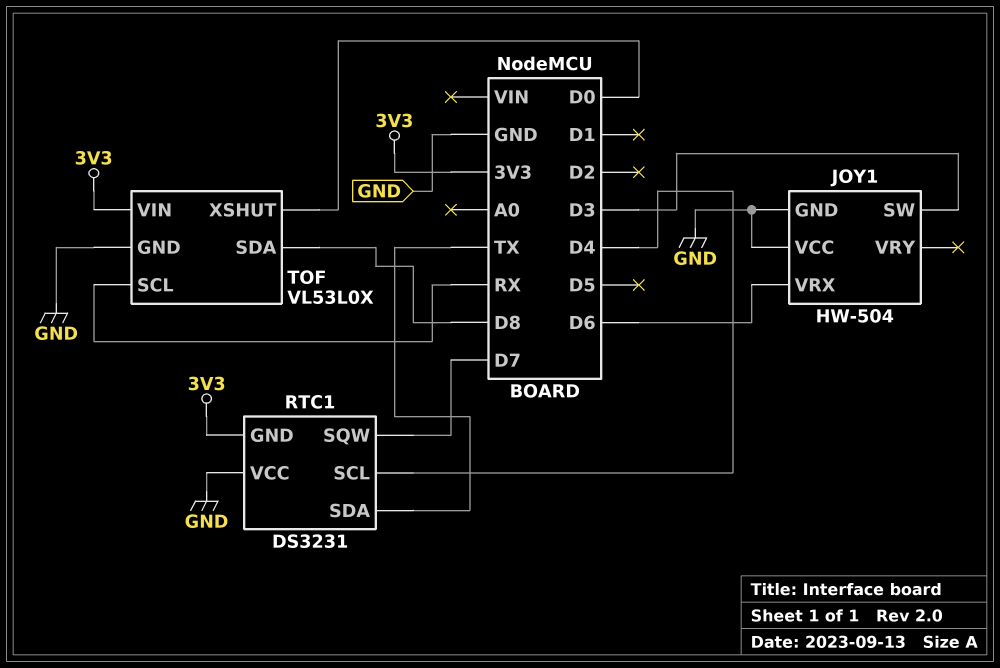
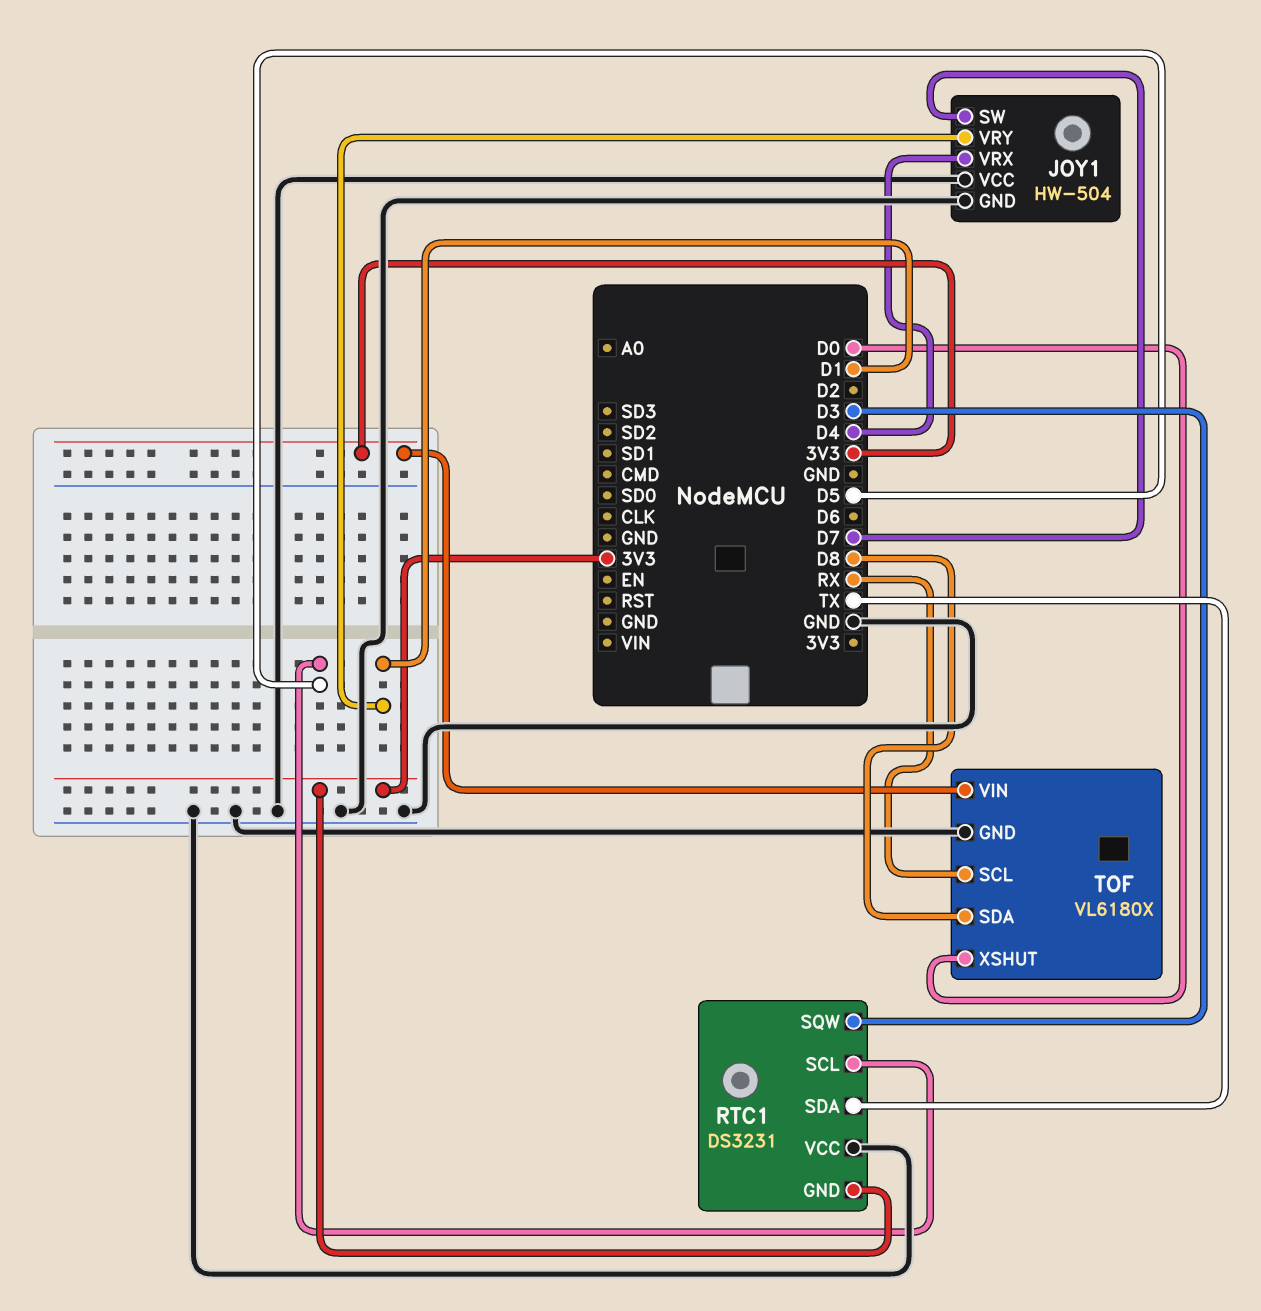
JOY1 pin SW: D3 -> D7
JOY1 pin VRX: D6 -> D4
JOY1 pin VRY: none -> D1
RTC1 pin SCL: D4 -> D5
RTC1 pin SQW: D7 -> D3
TOF: VL53L0X -> VL6180X

